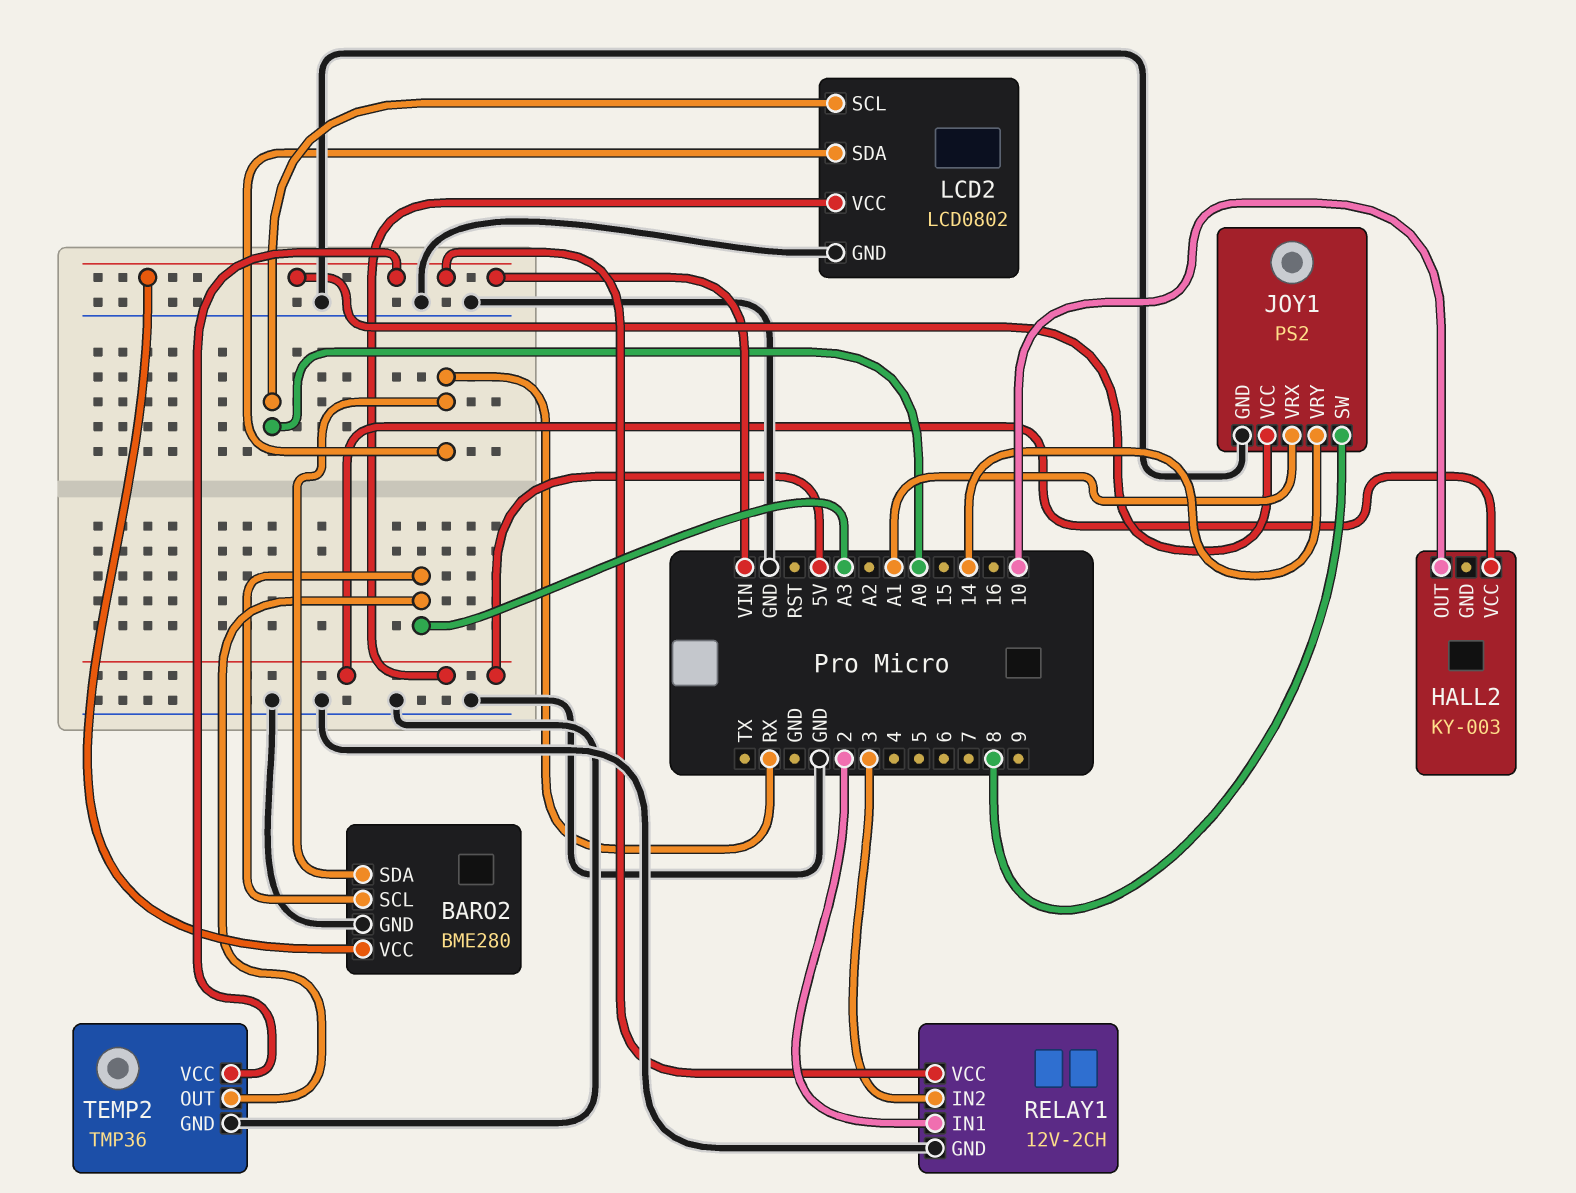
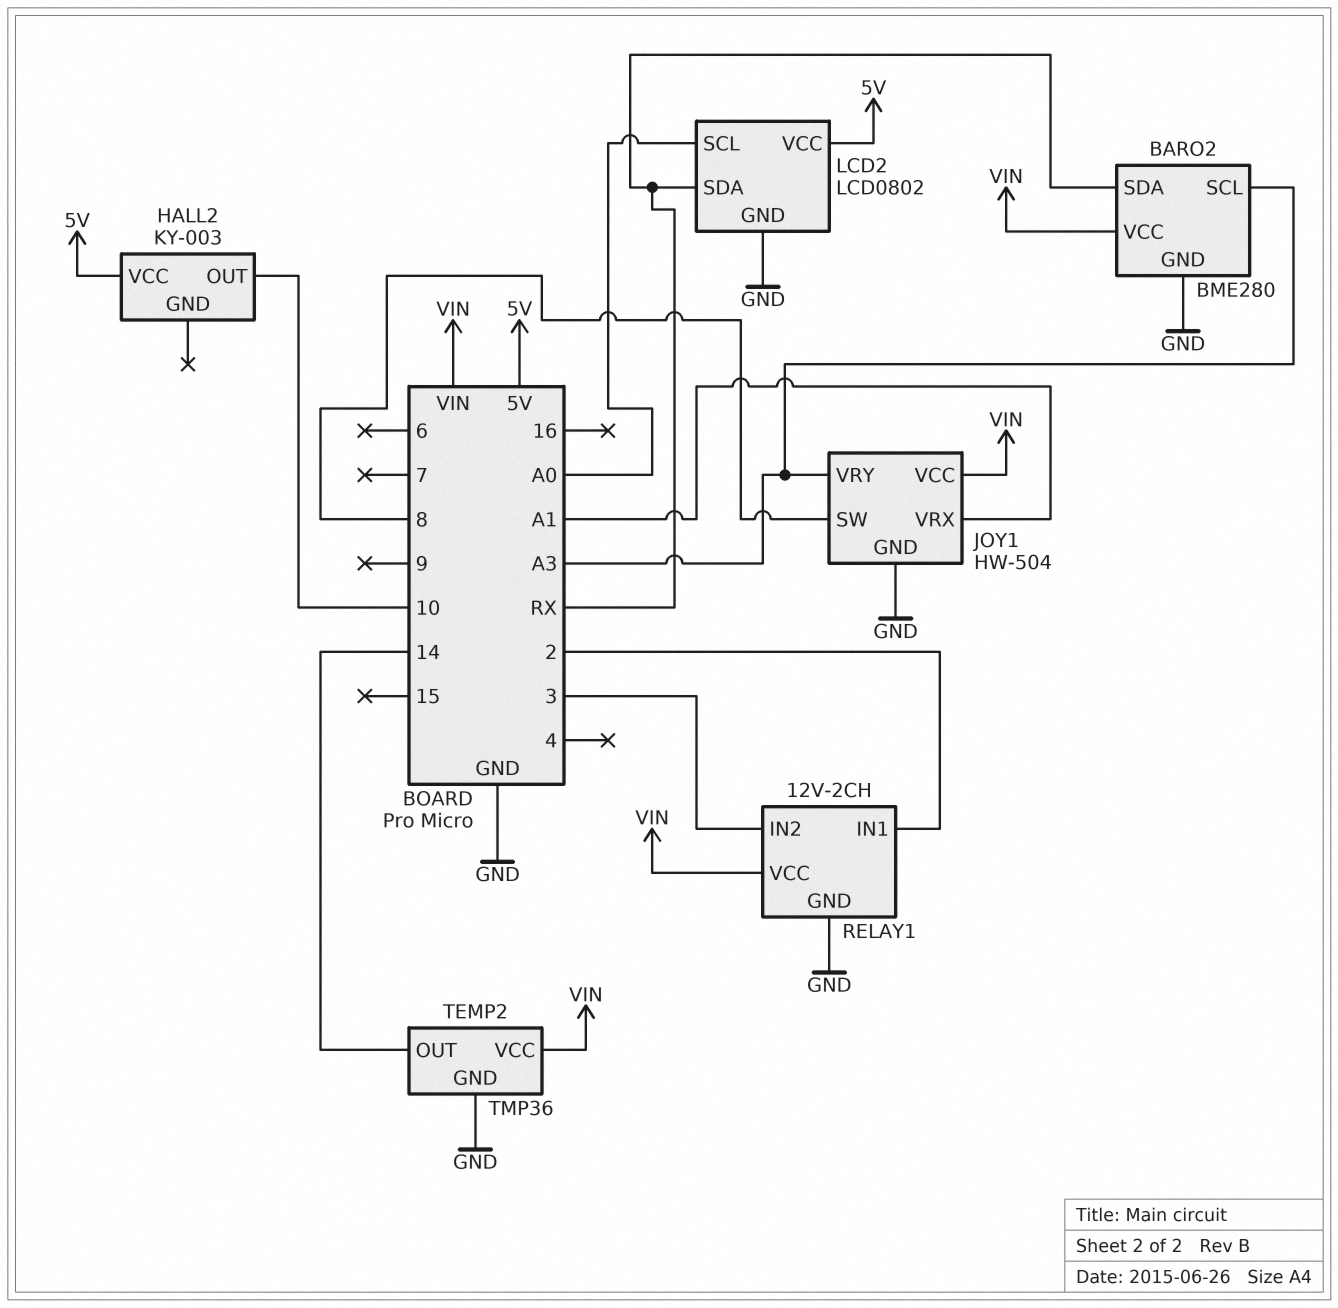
JOY1: PS2 -> HW-504
JOY1 pin VRY: 14 -> A3
TEMP2 pin OUT: A3 -> 14

